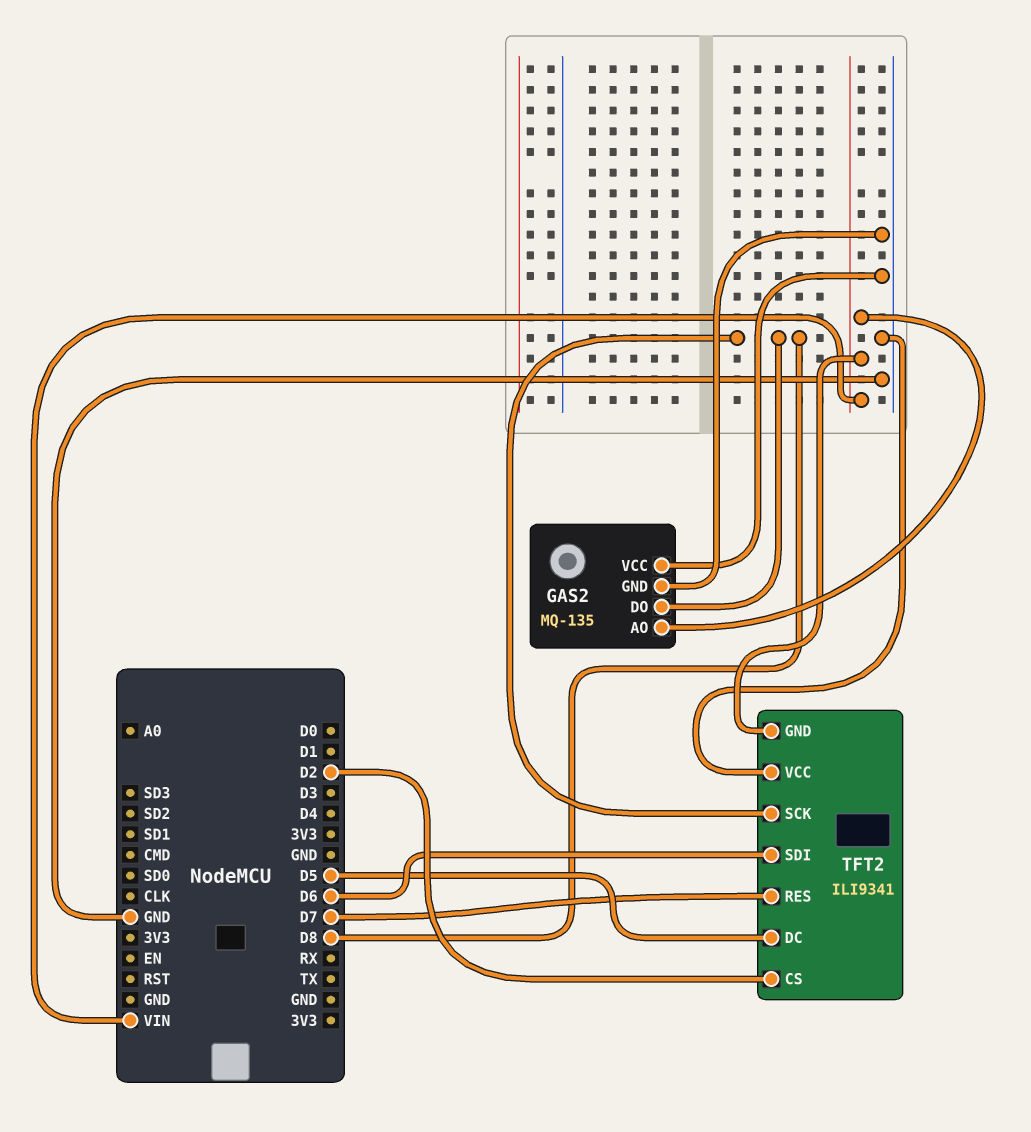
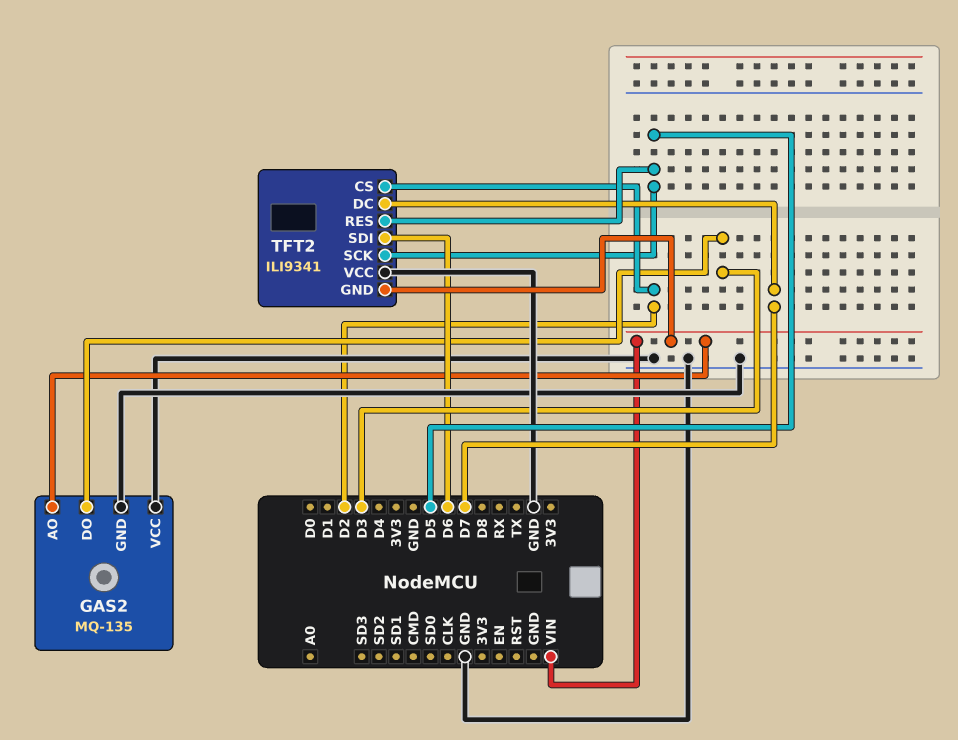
GAS2 pin DO: D8 -> D3
TFT2 pin DC: D5 -> D7
TFT2 pin RES: D7 -> D5
TFT2 pin SCK: D8 -> D5

